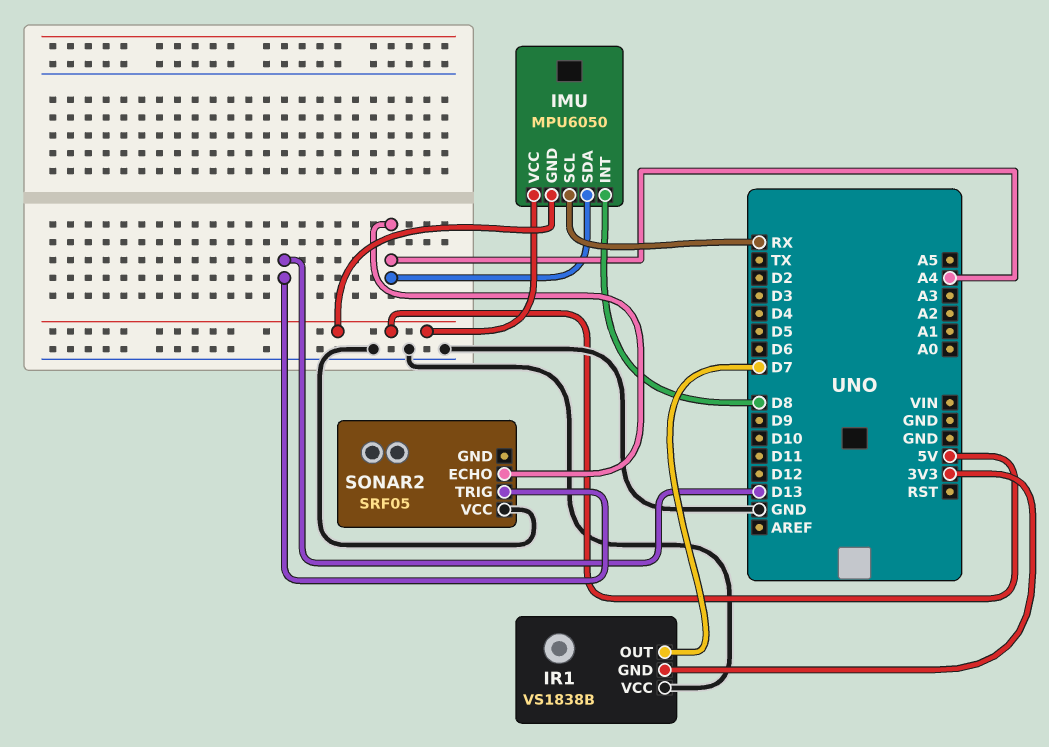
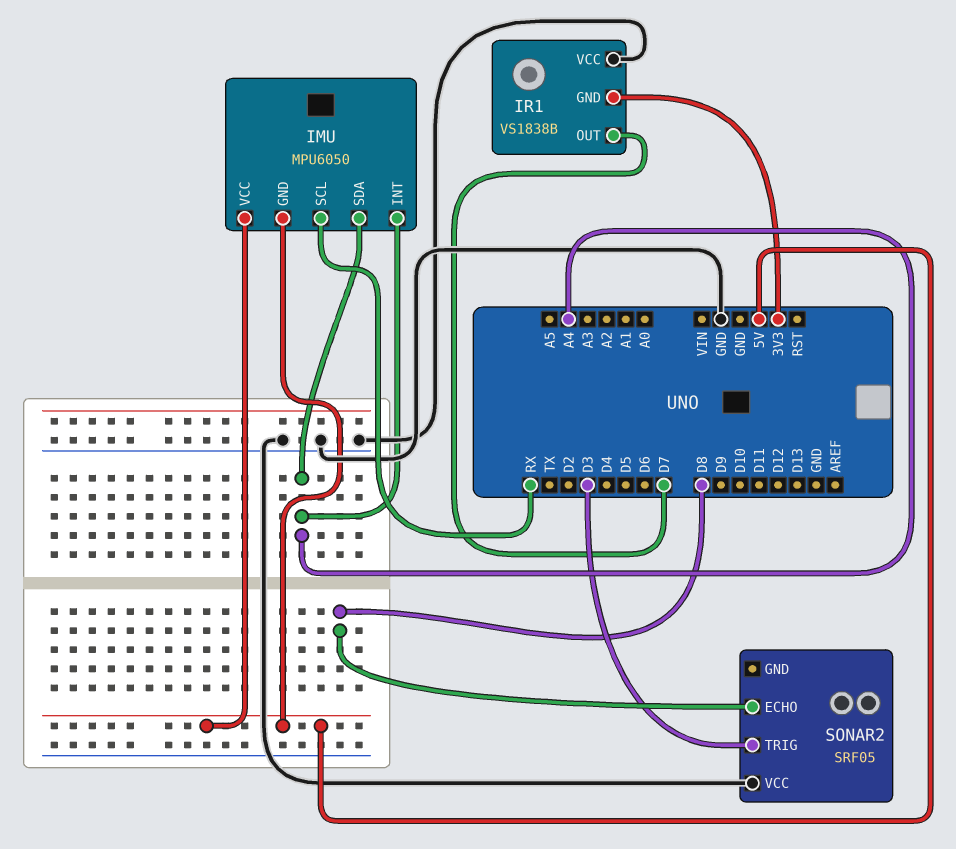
IMU pin INT: D8 -> A4
SONAR2 pin ECHO: A4 -> D8
SONAR2 pin TRIG: D13 -> D3

